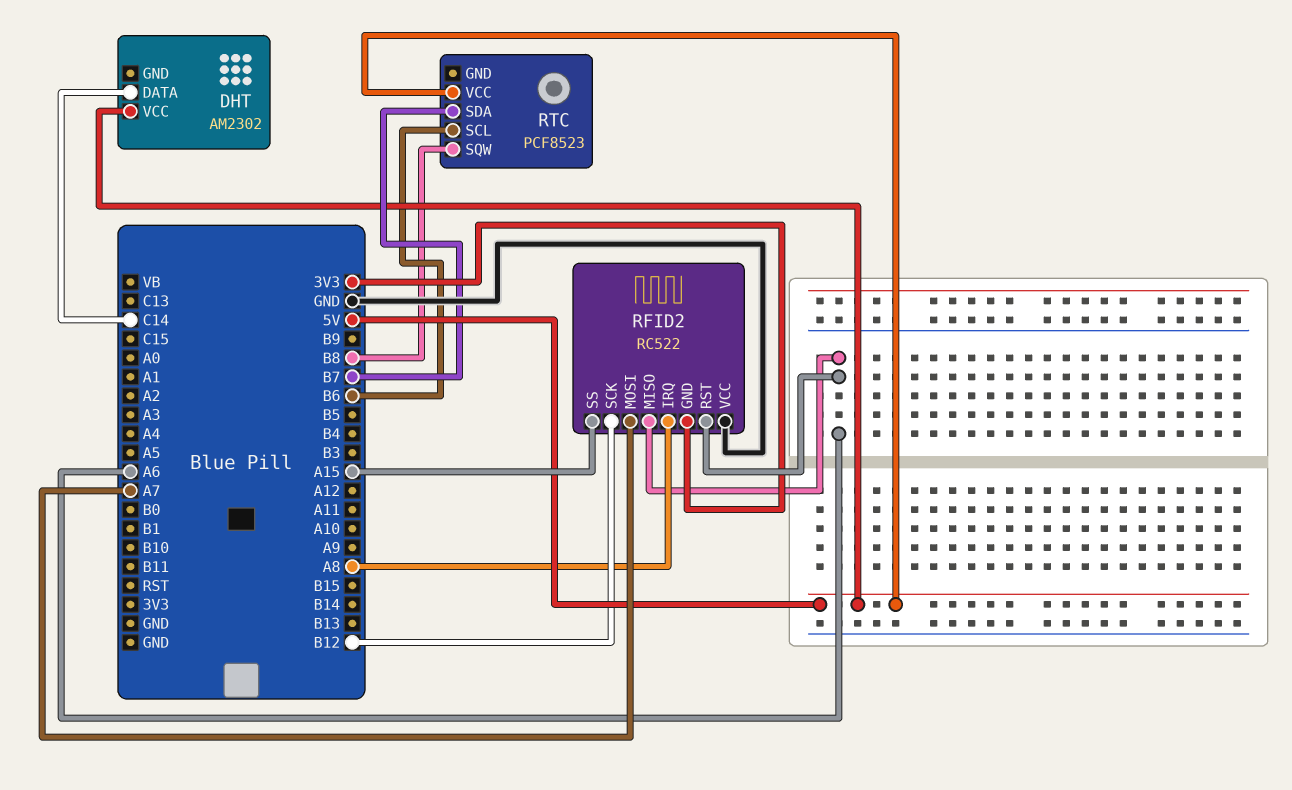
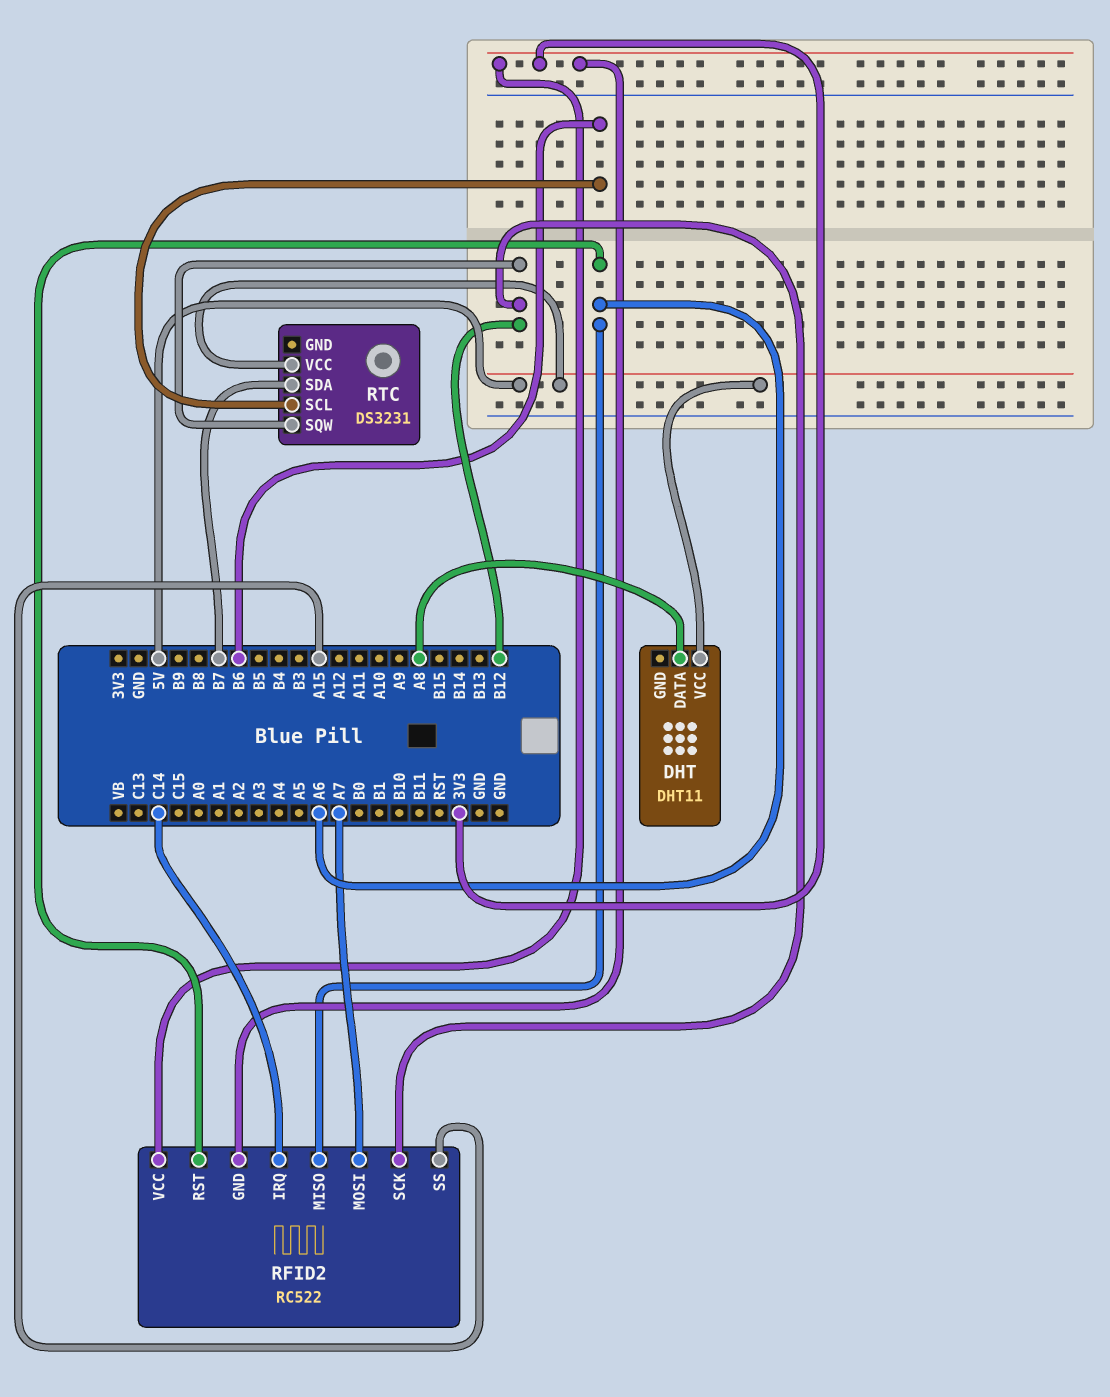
DHT: AM2302 -> DHT11
DHT pin DATA: C14 -> A8
RFID2 pin IRQ: A8 -> C14
RFID2 pin VCC: GND -> 3V3
RTC: PCF8523 -> DS3231
RTC pin SQW: B8 -> B12

